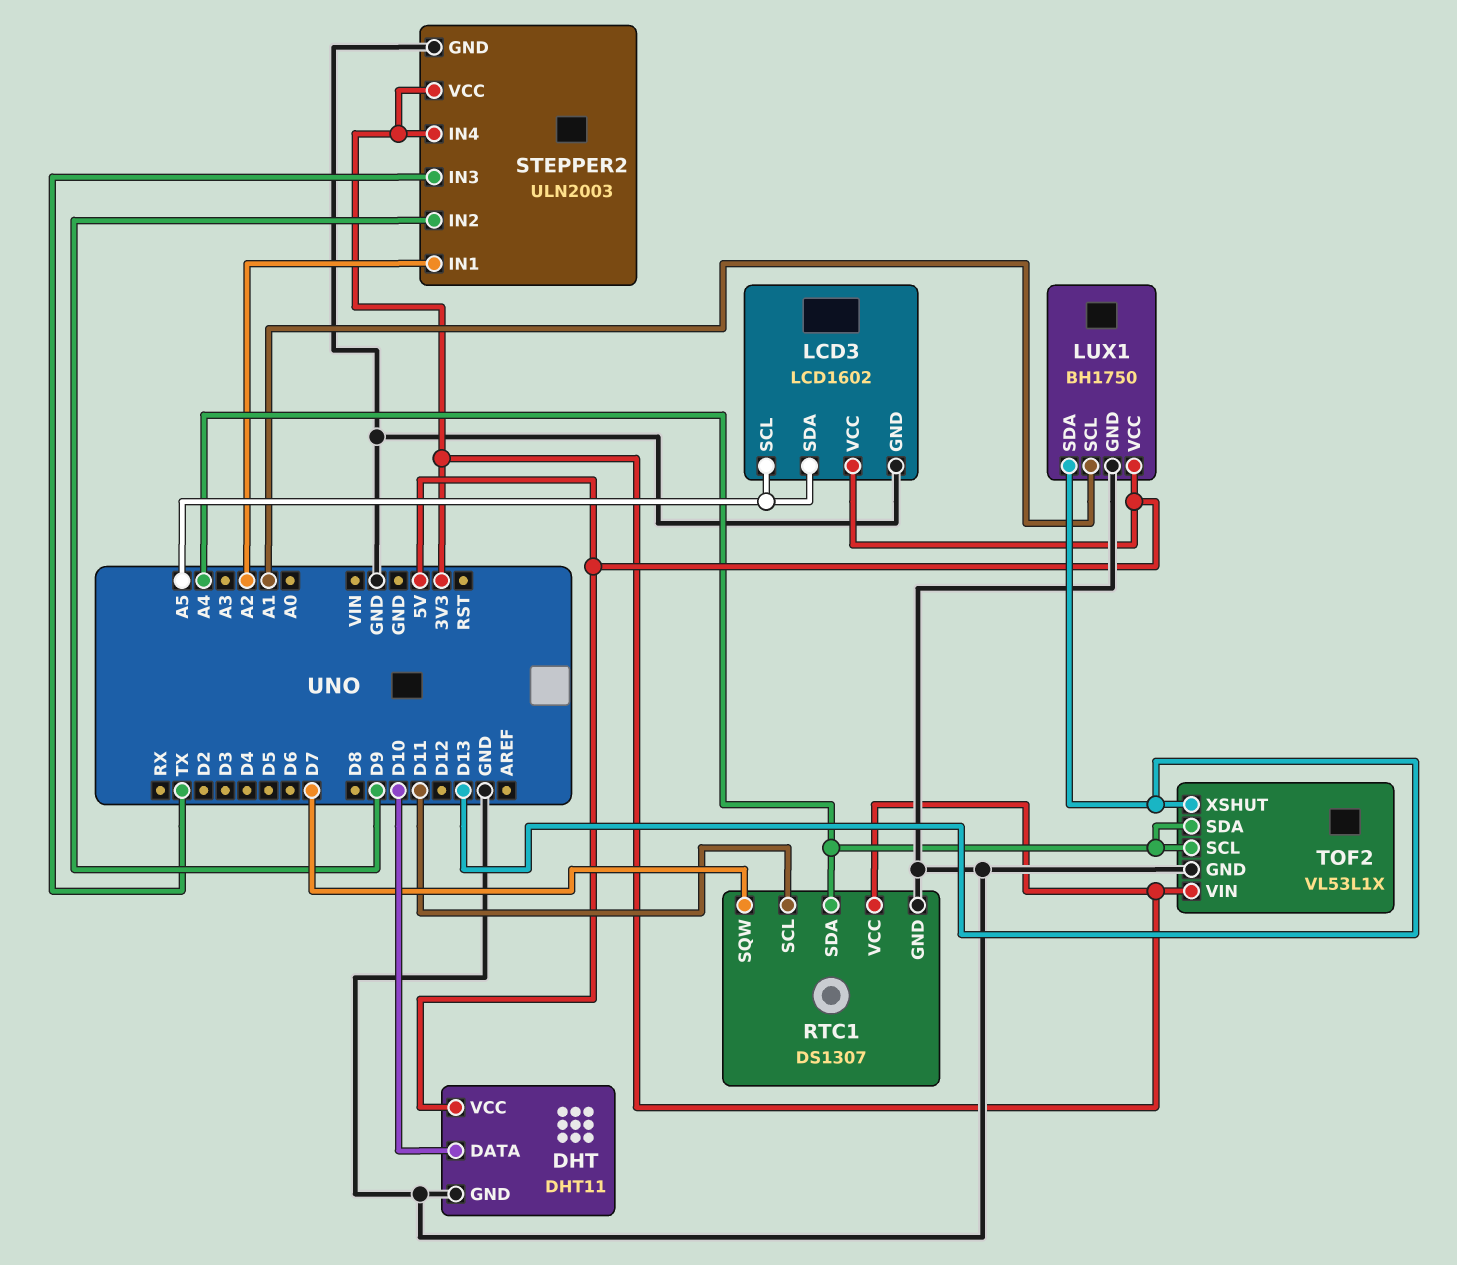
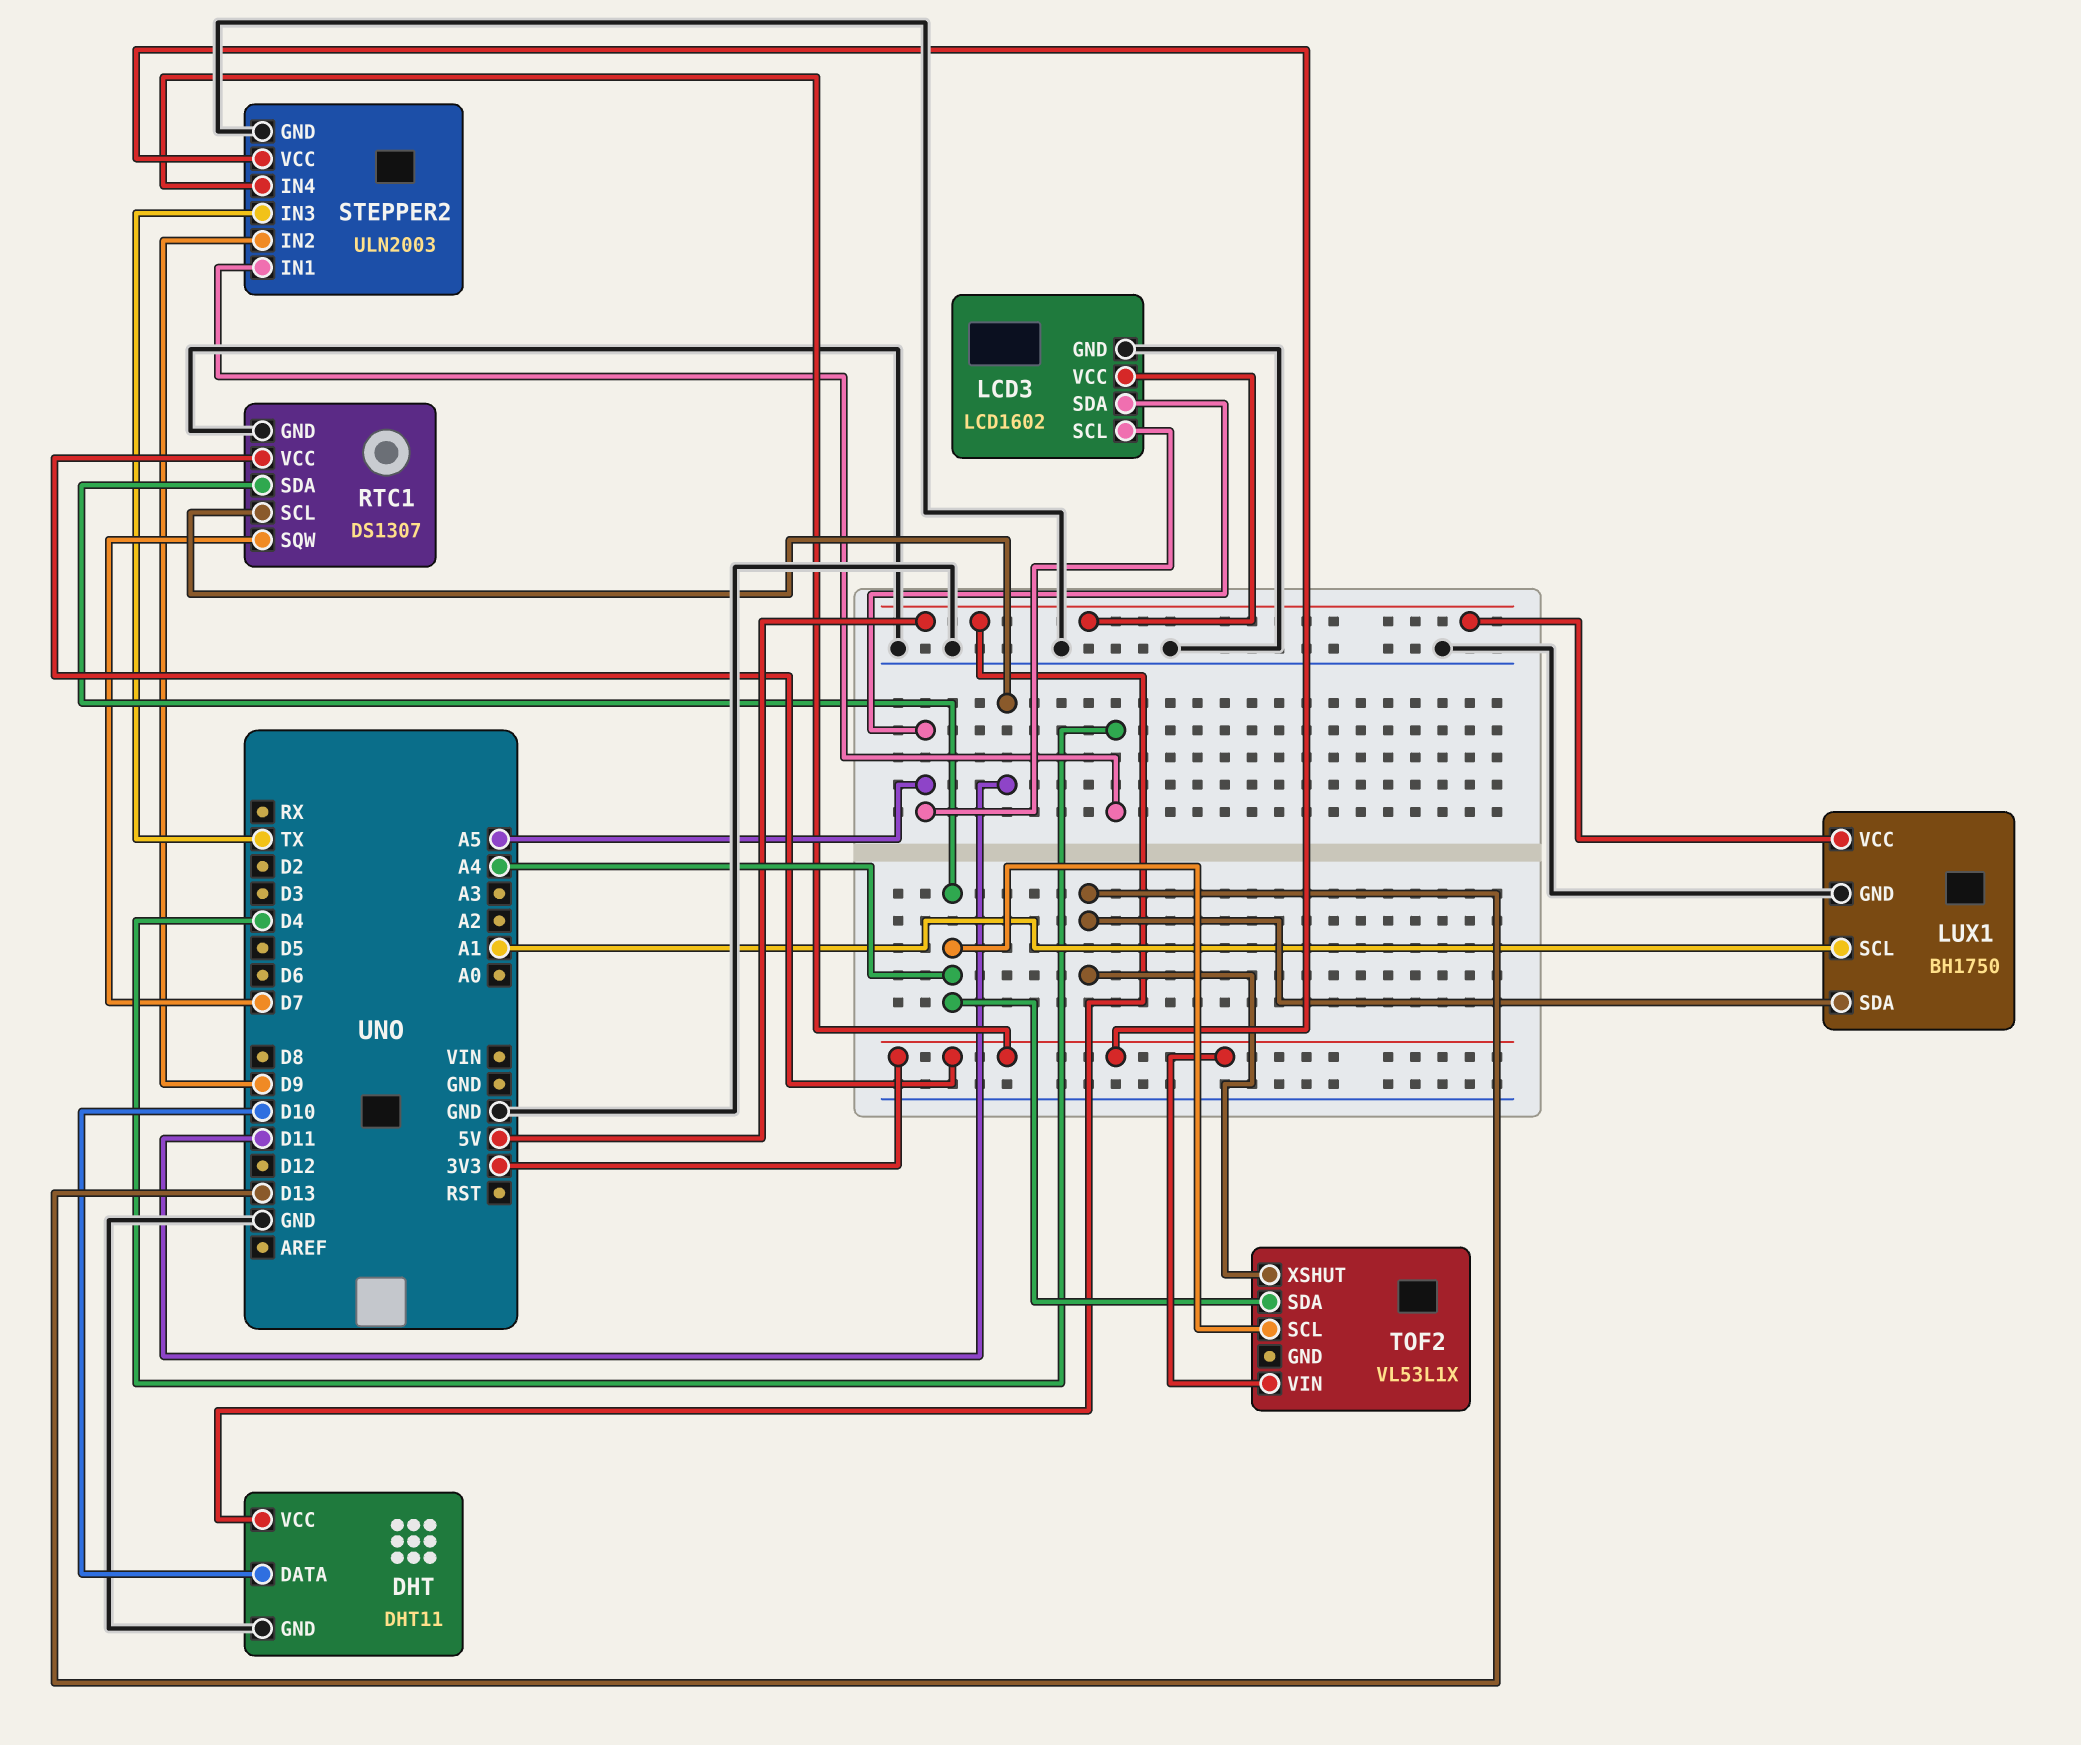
STEPPER2 pin IN1: A2 -> D4
TOF2 pin GND: GND -> none

